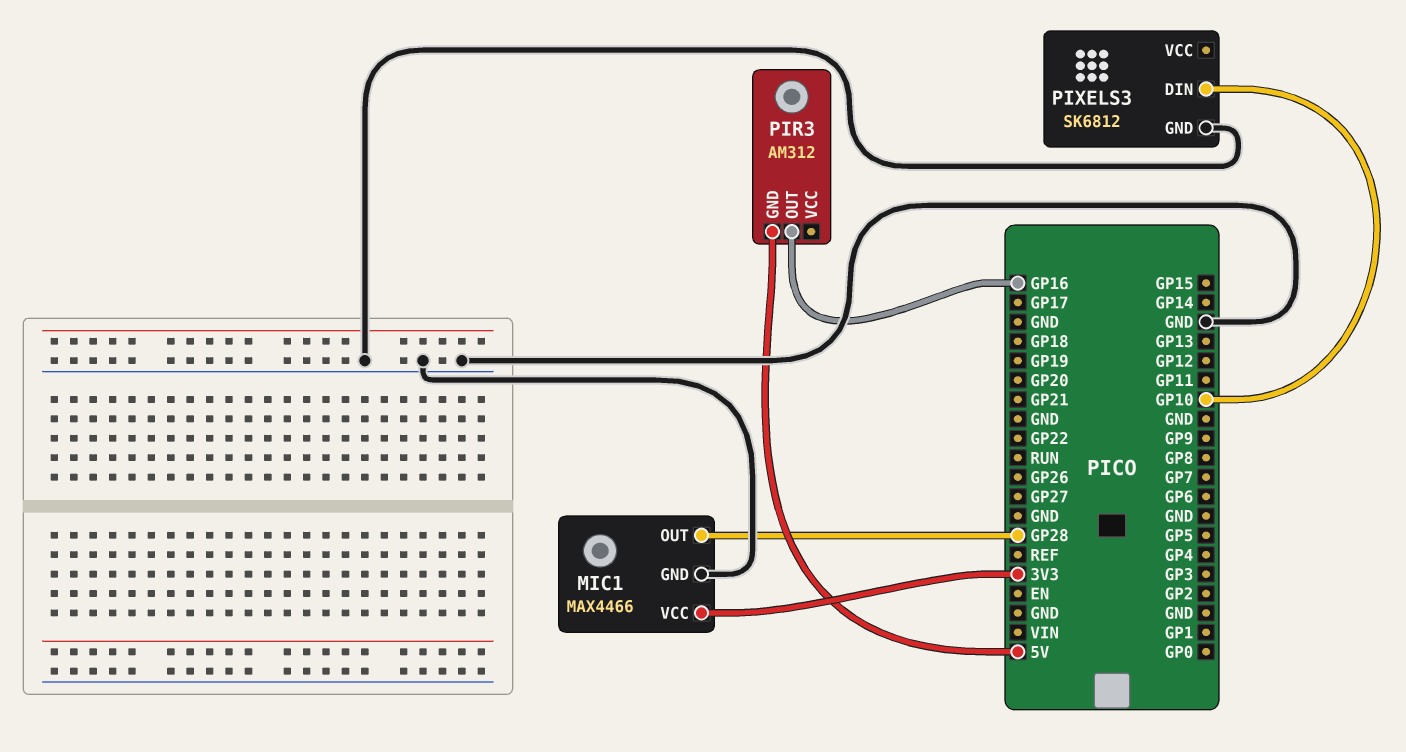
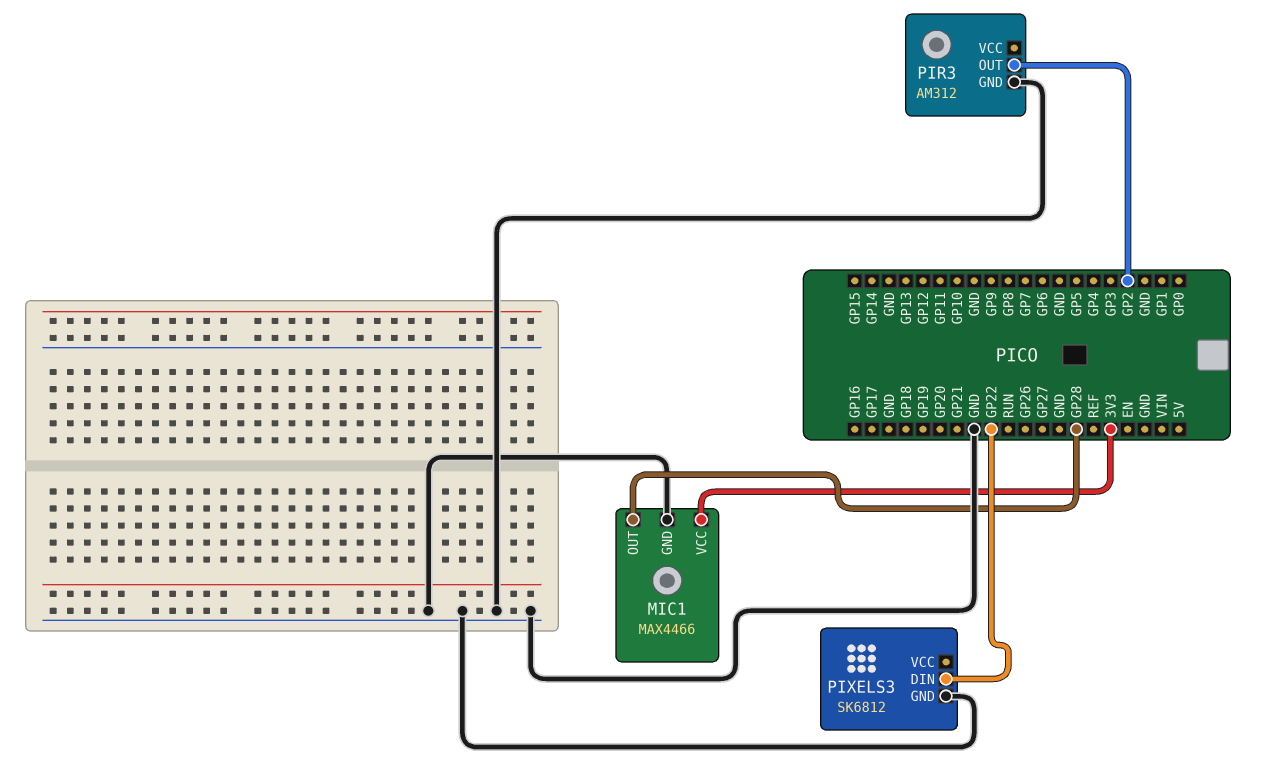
PIR3 pin GND: 5V -> GND
PIR3 pin OUT: GP16 -> GP2
PIXELS3 pin DIN: GP10 -> GP22

